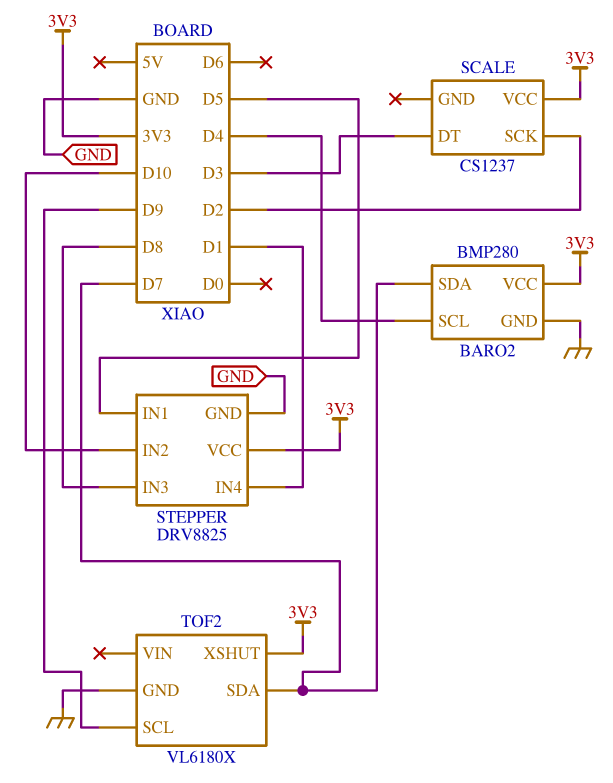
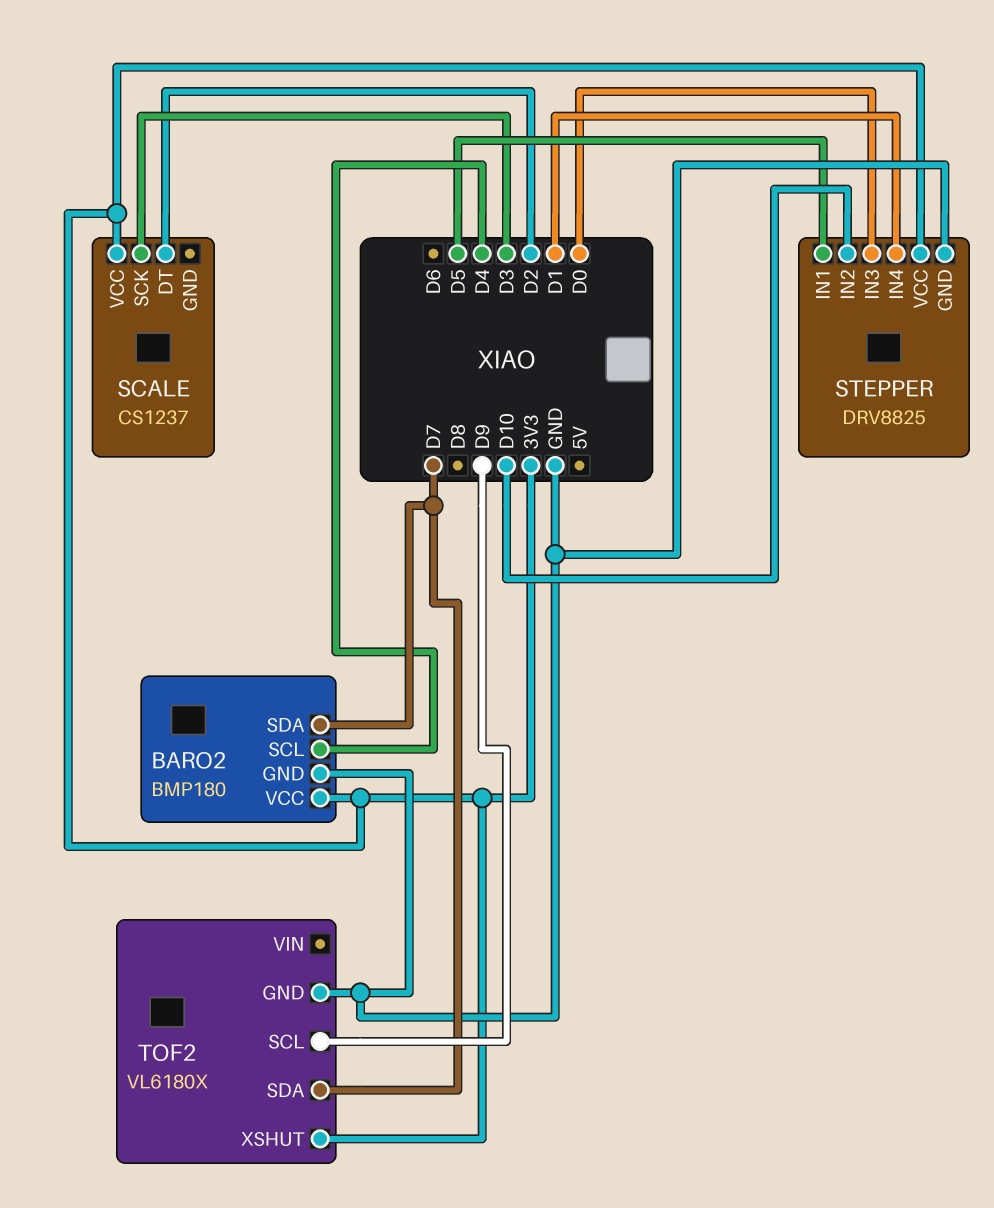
BARO2: BMP280 -> BMP180
SCALE pin DT: D3 -> D2
SCALE pin SCK: D2 -> D3
STEPPER pin IN3: D8 -> D0

